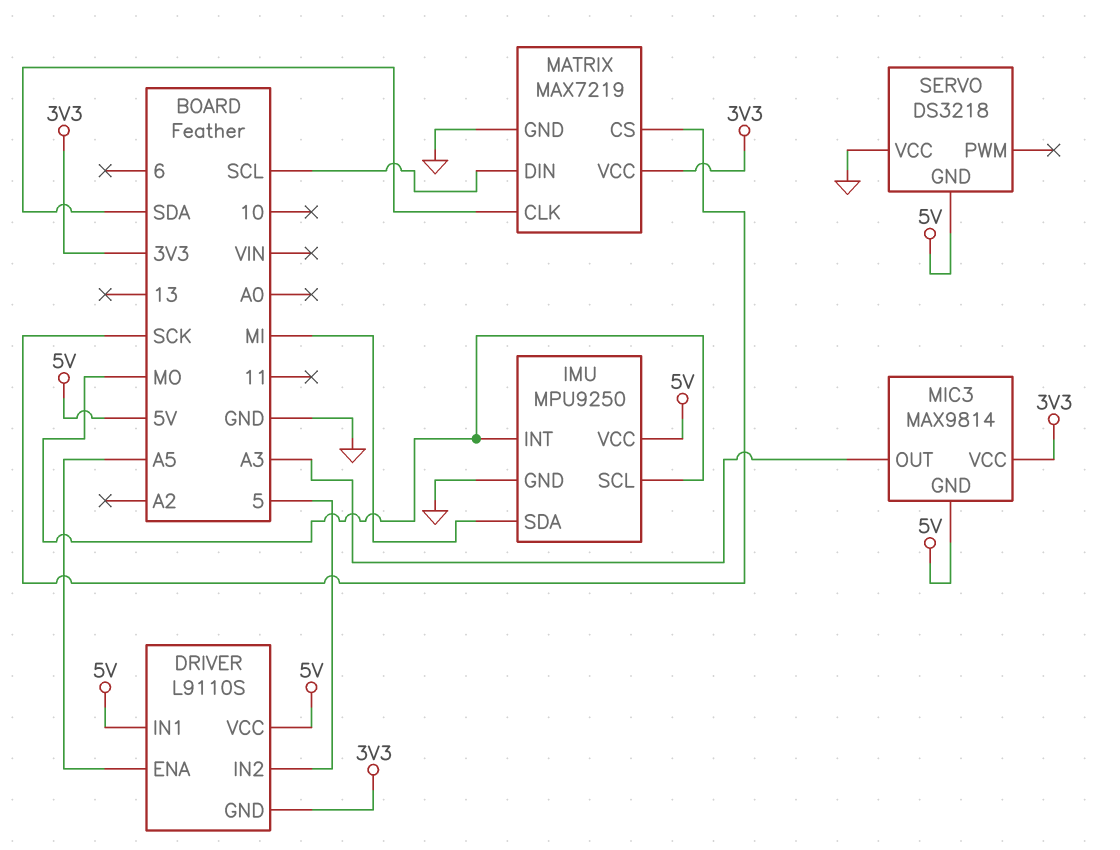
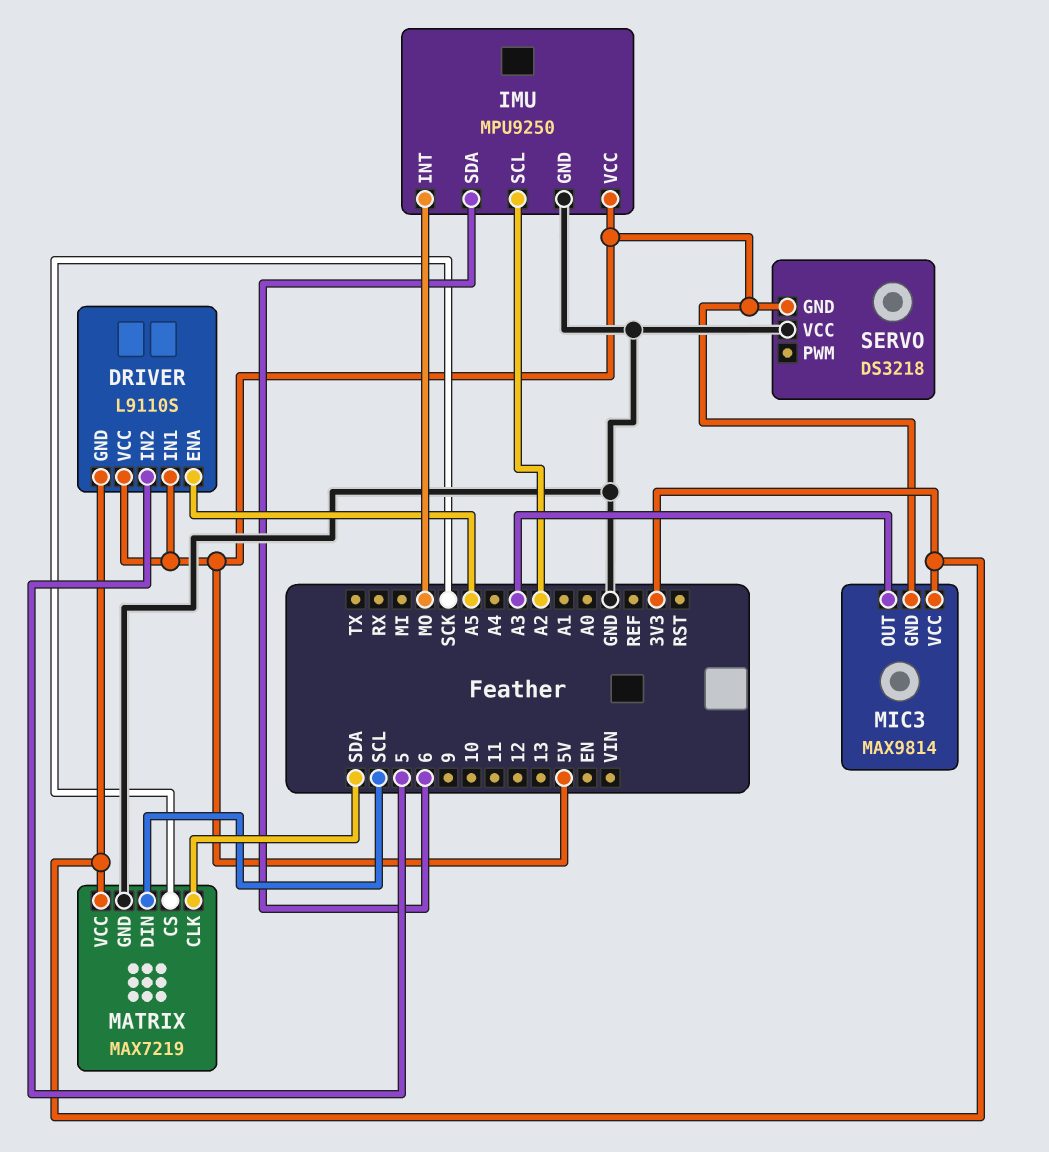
IMU pin SCL: MO -> A2
IMU pin SDA: MI -> 6

